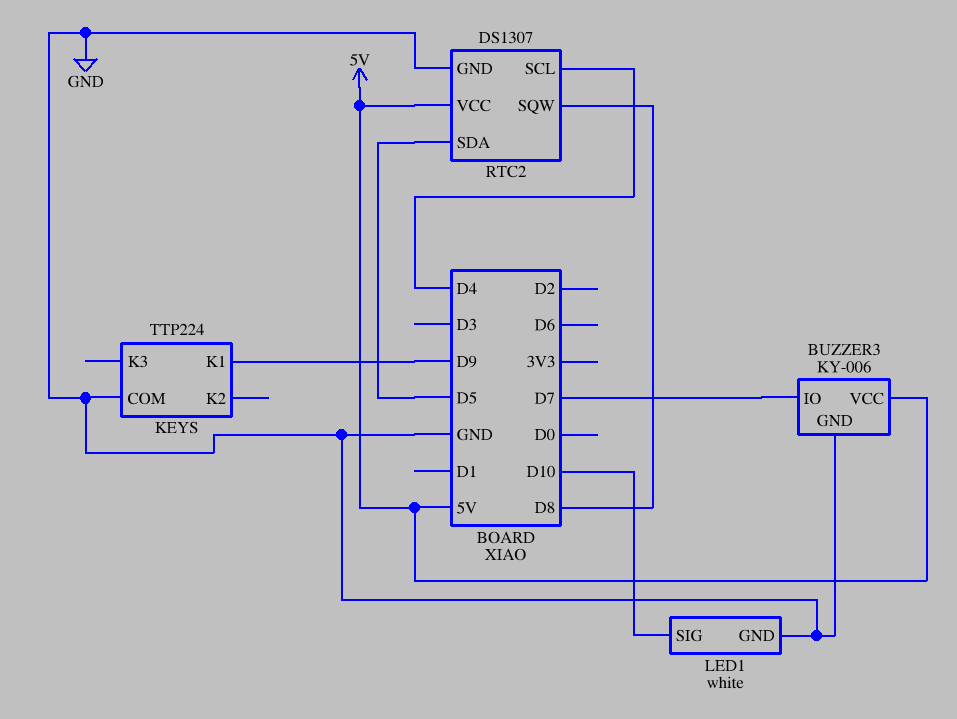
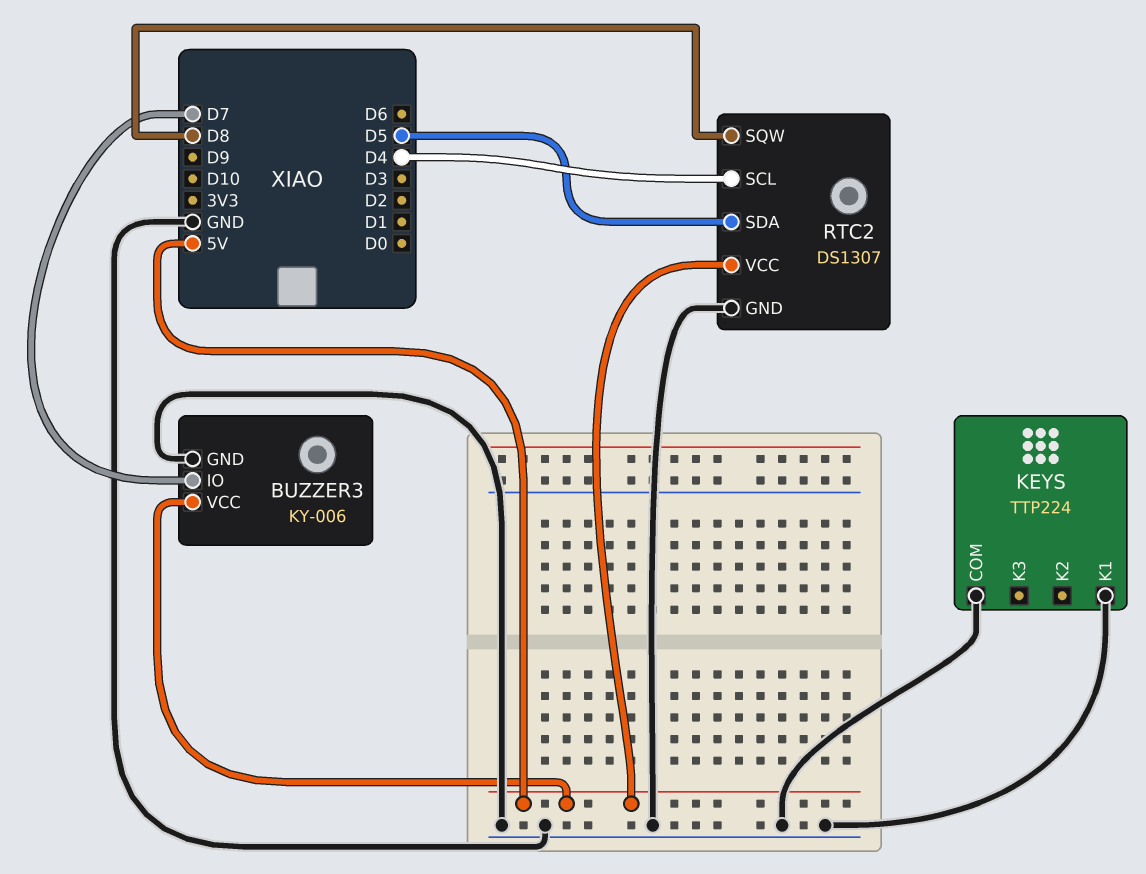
KEYS pin K1: D9 -> GND
LED1: white -> none
LED1 pin GND: GND -> none
LED1 pin SIG: D10 -> none

